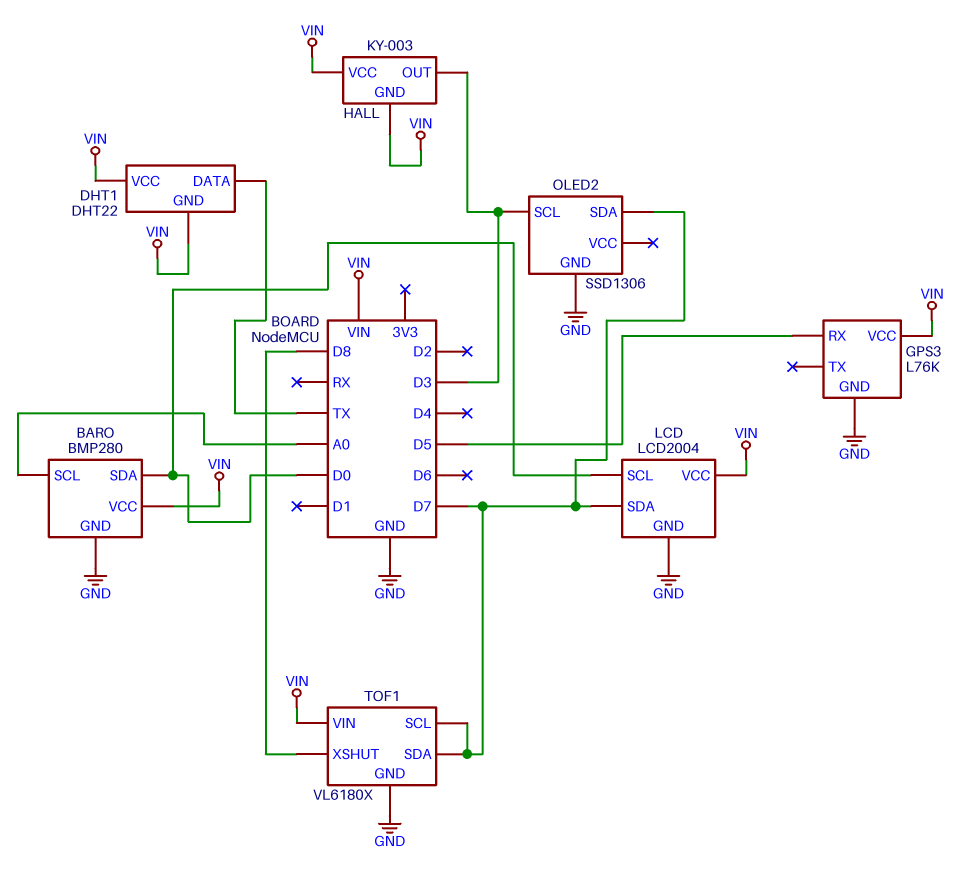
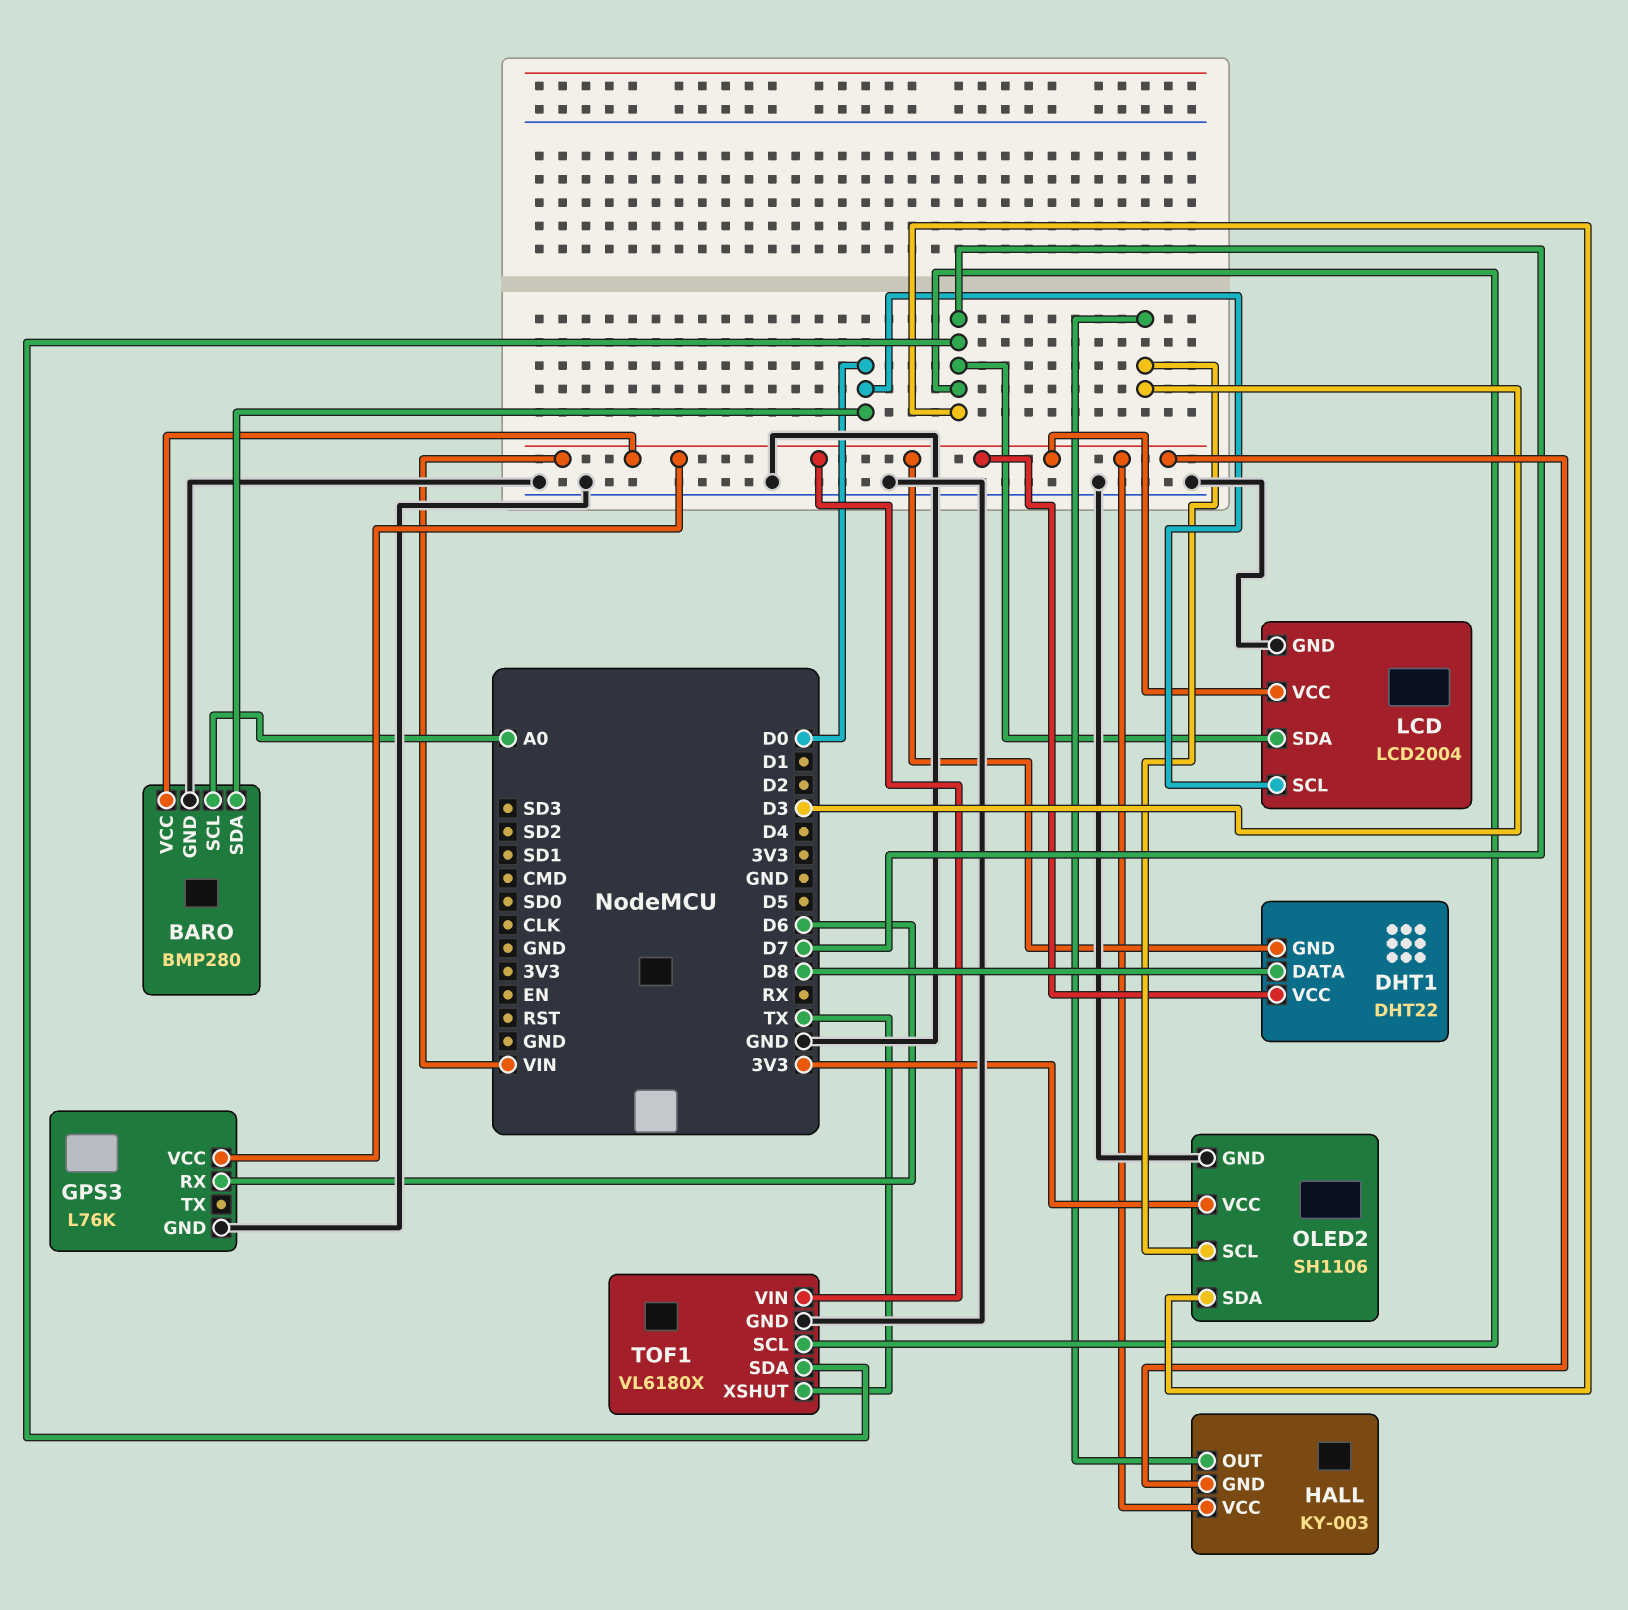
DHT1 pin DATA: TX -> D8
GPS3 pin RX: D5 -> D6
OLED2: SSD1306 -> SH1106
OLED2 pin VCC: none -> 3V3
TOF1 pin XSHUT: D8 -> TX

